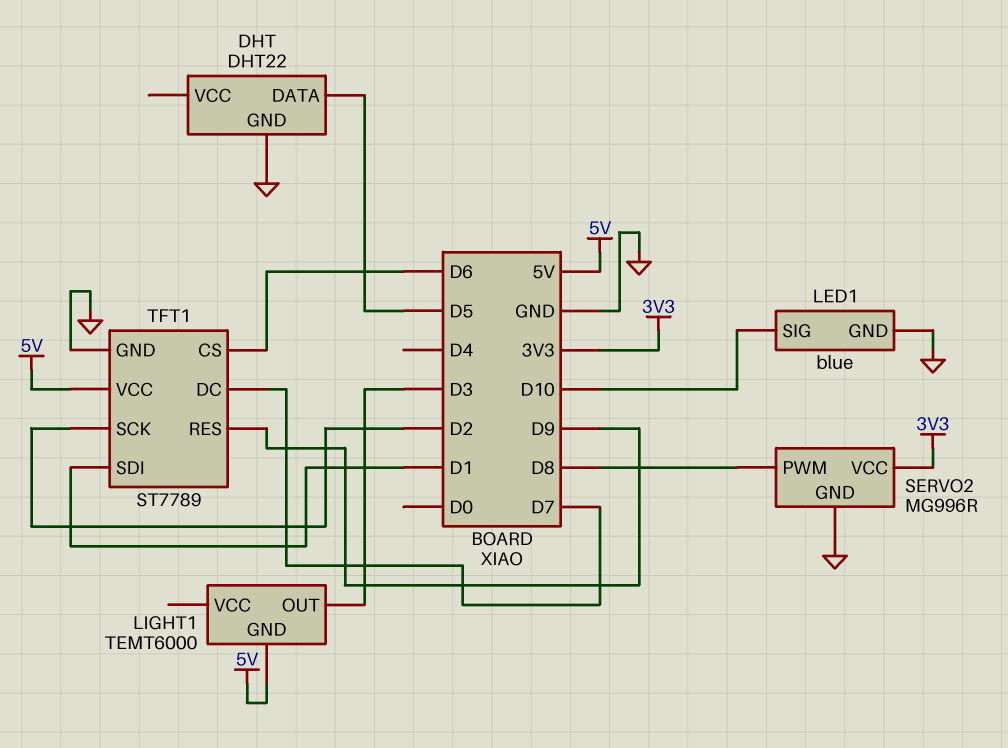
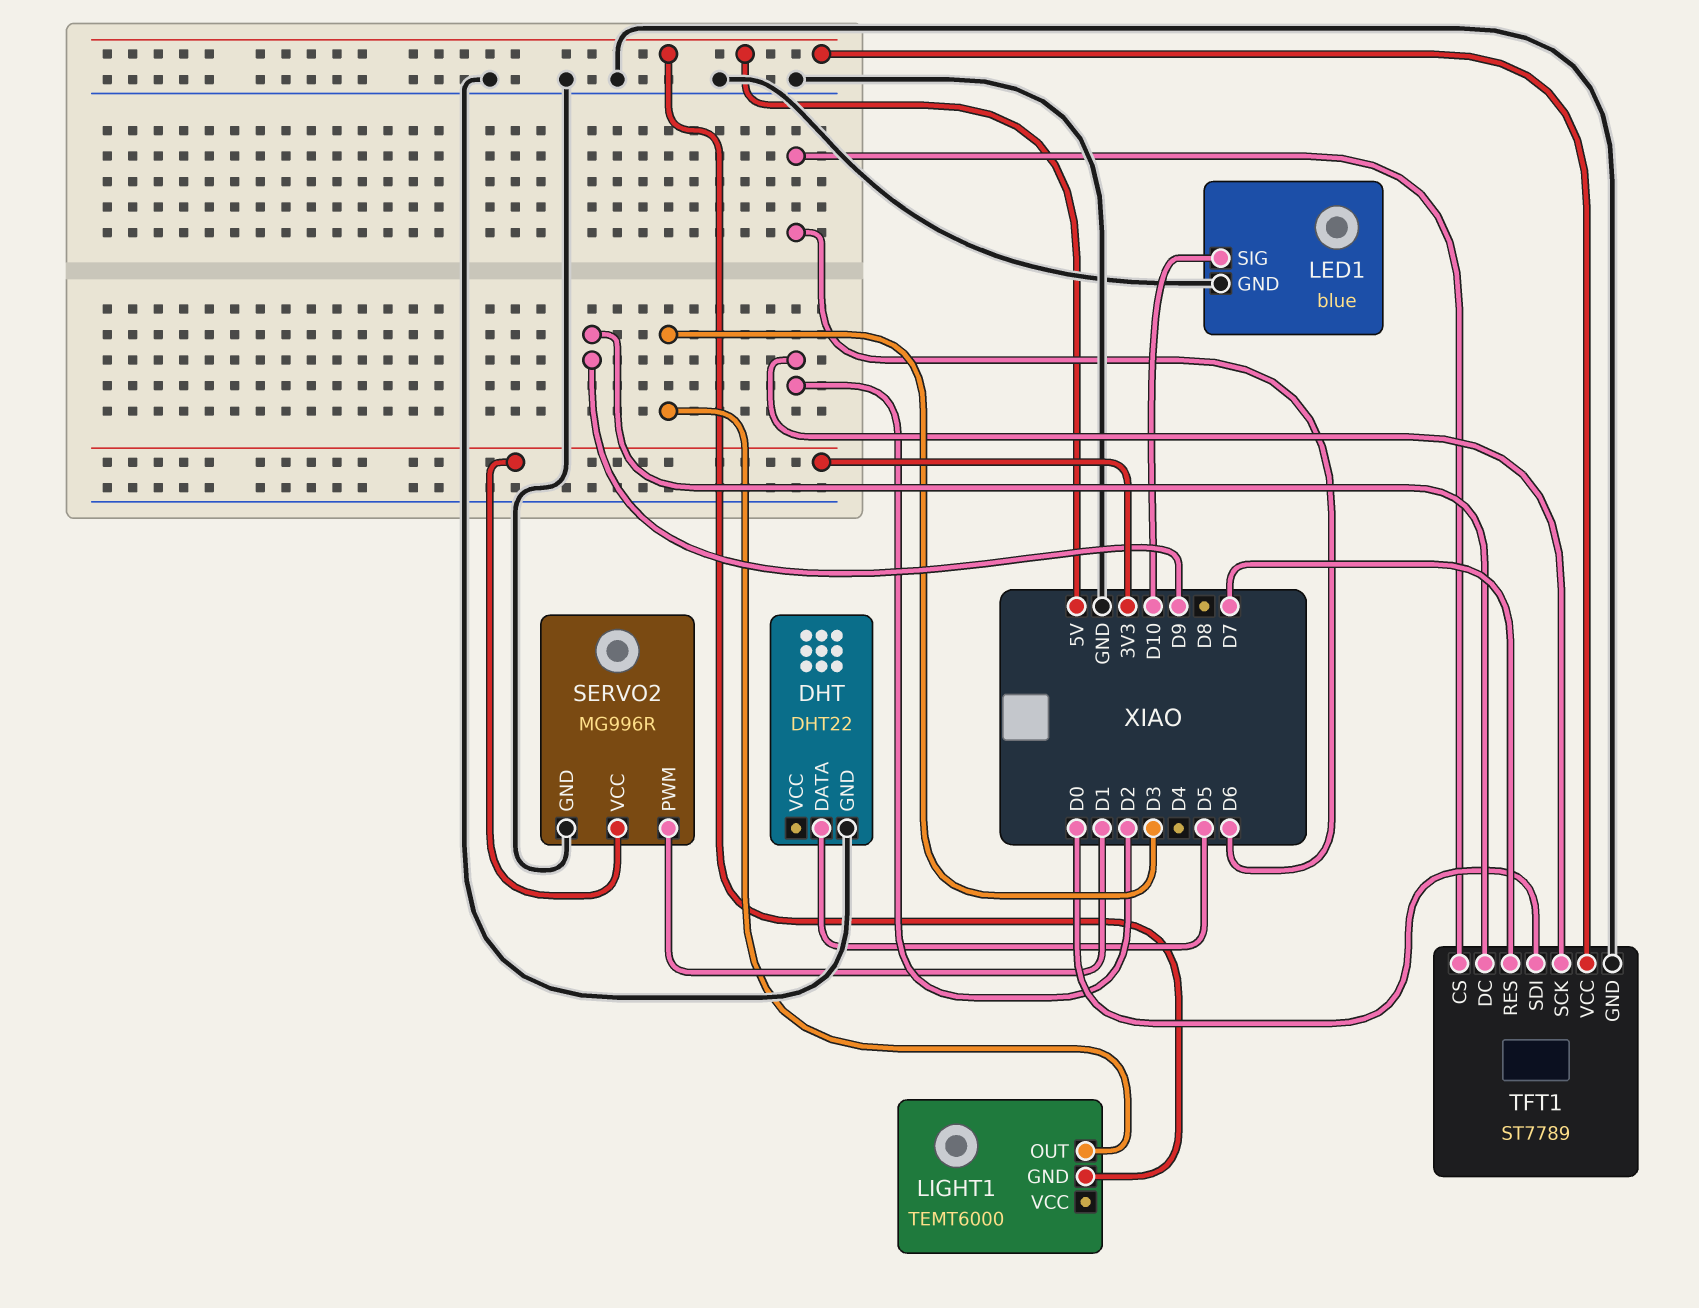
SERVO2 pin PWM: D8 -> D1
TFT1 pin DC: D7 -> D9
TFT1 pin RES: D9 -> D7
TFT1 pin SDI: D1 -> D0

